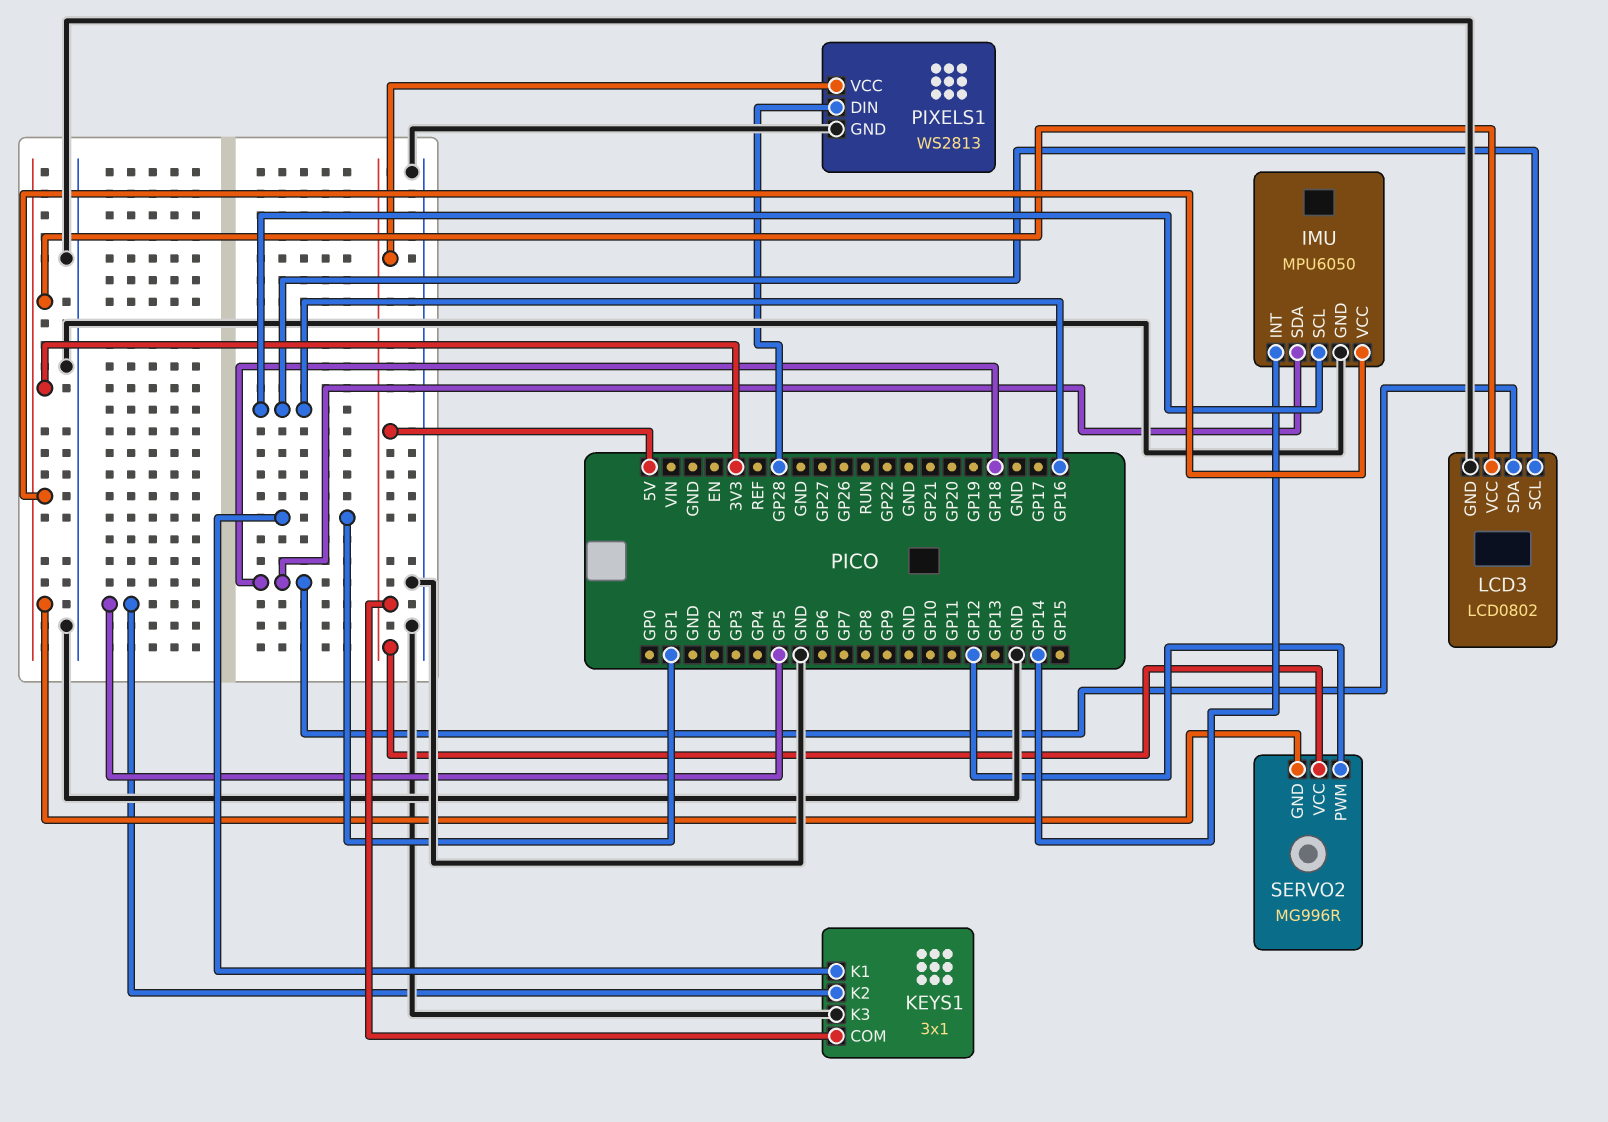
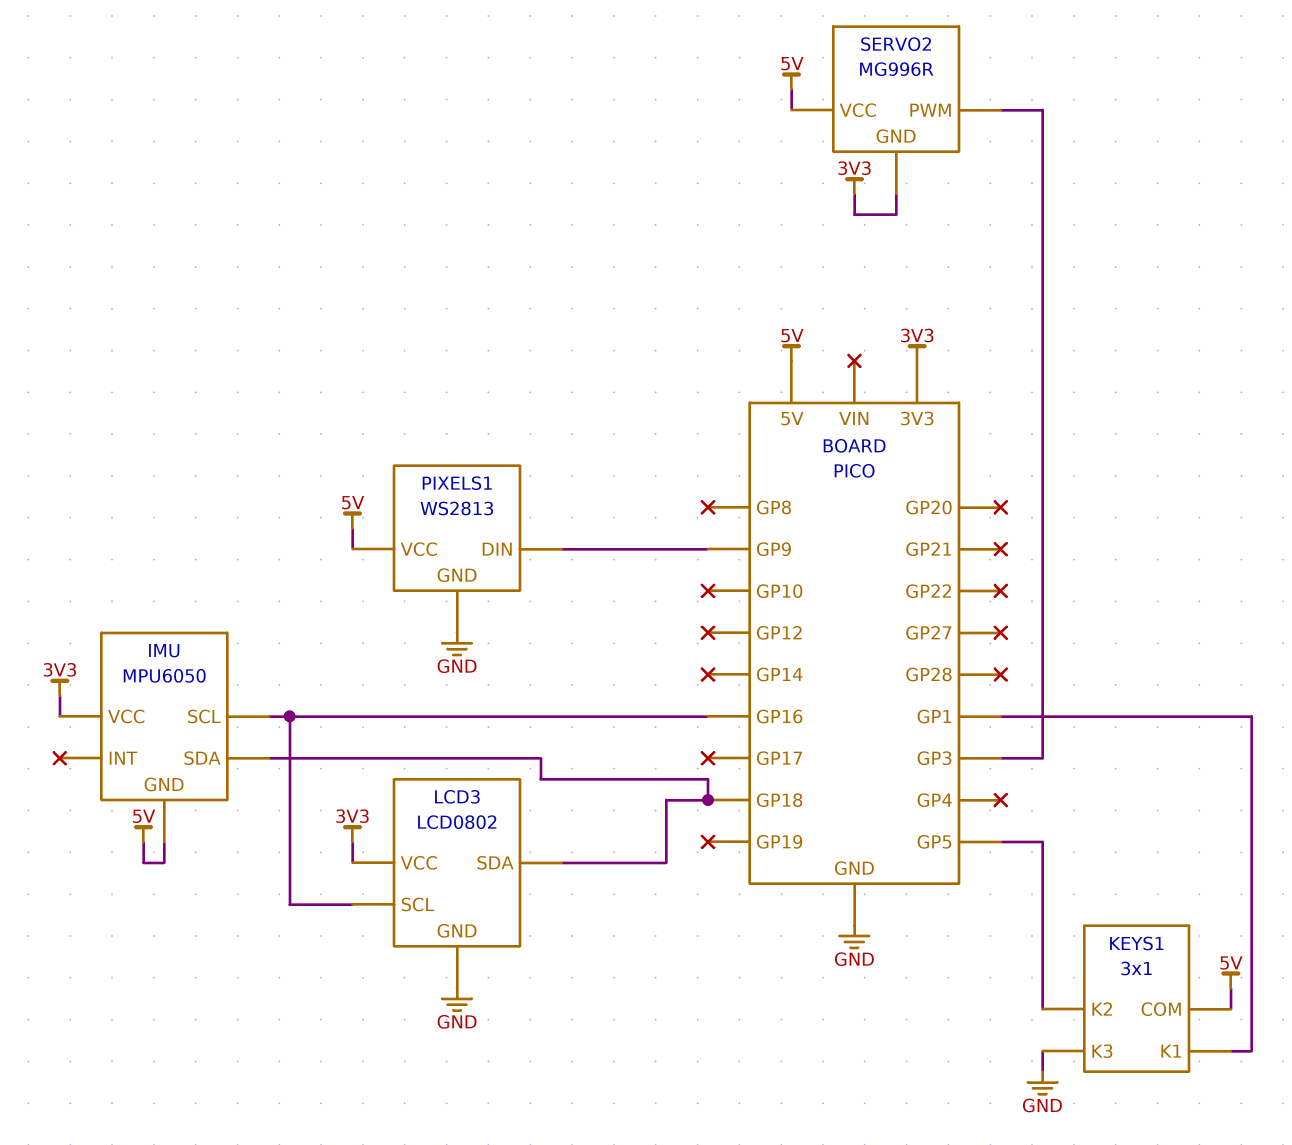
IMU pin GND: GND -> 5V
IMU pin INT: GP14 -> none
PIXELS1 pin DIN: GP28 -> GP9
SERVO2 pin PWM: GP12 -> GP3

